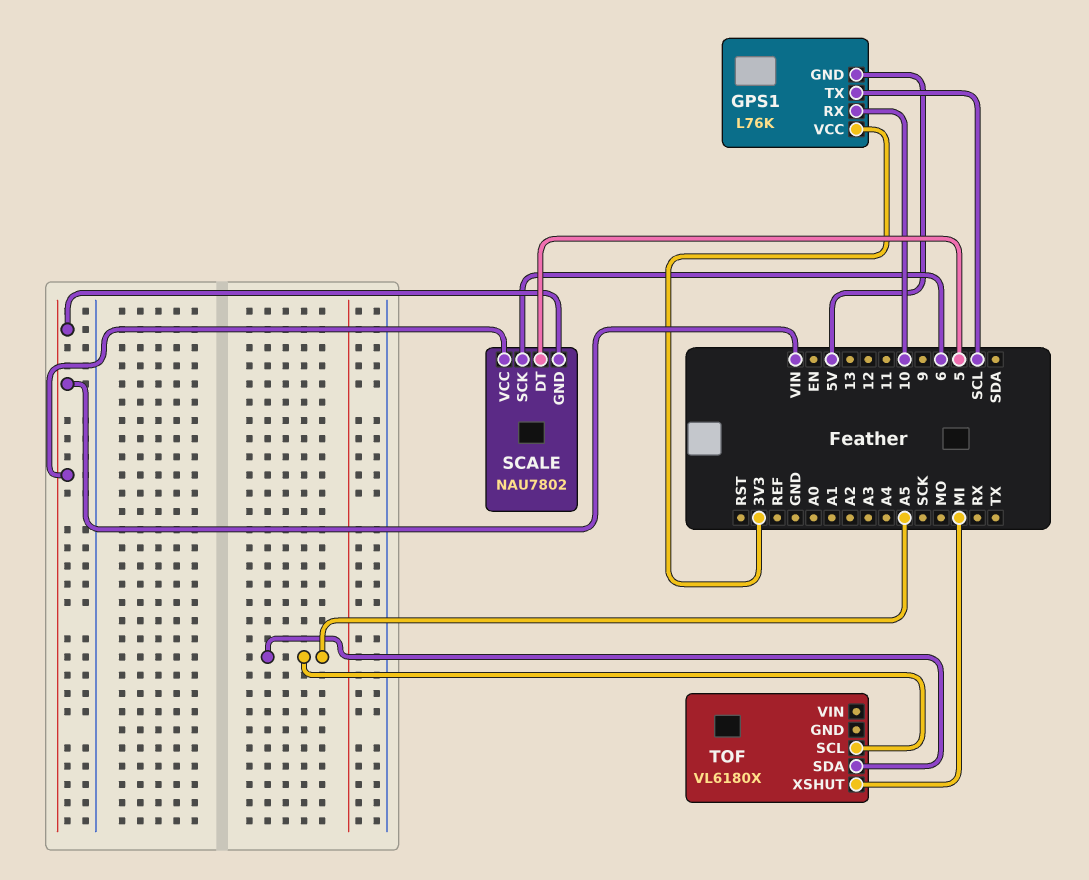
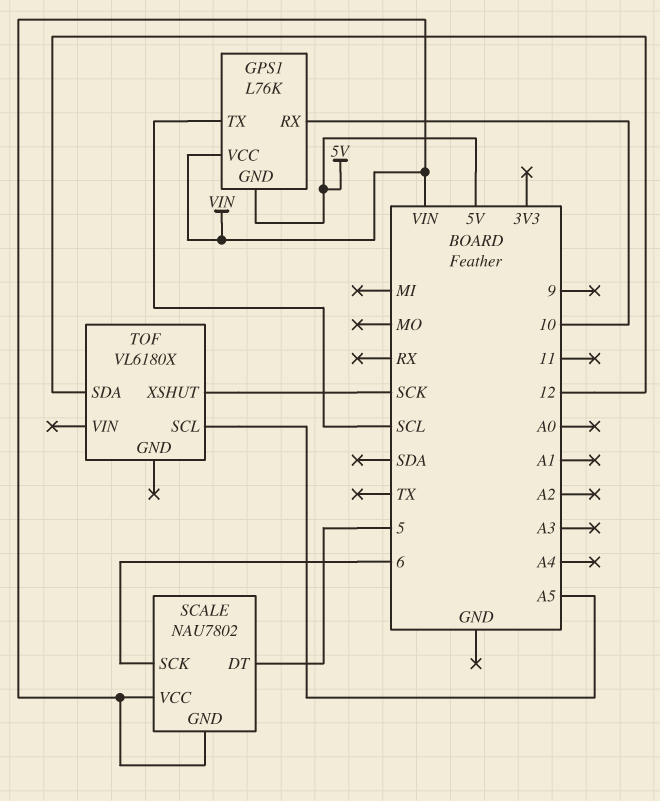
GPS1 pin VCC: 3V3 -> VIN
TOF pin SDA: A5 -> 12
TOF pin XSHUT: MI -> SCK

